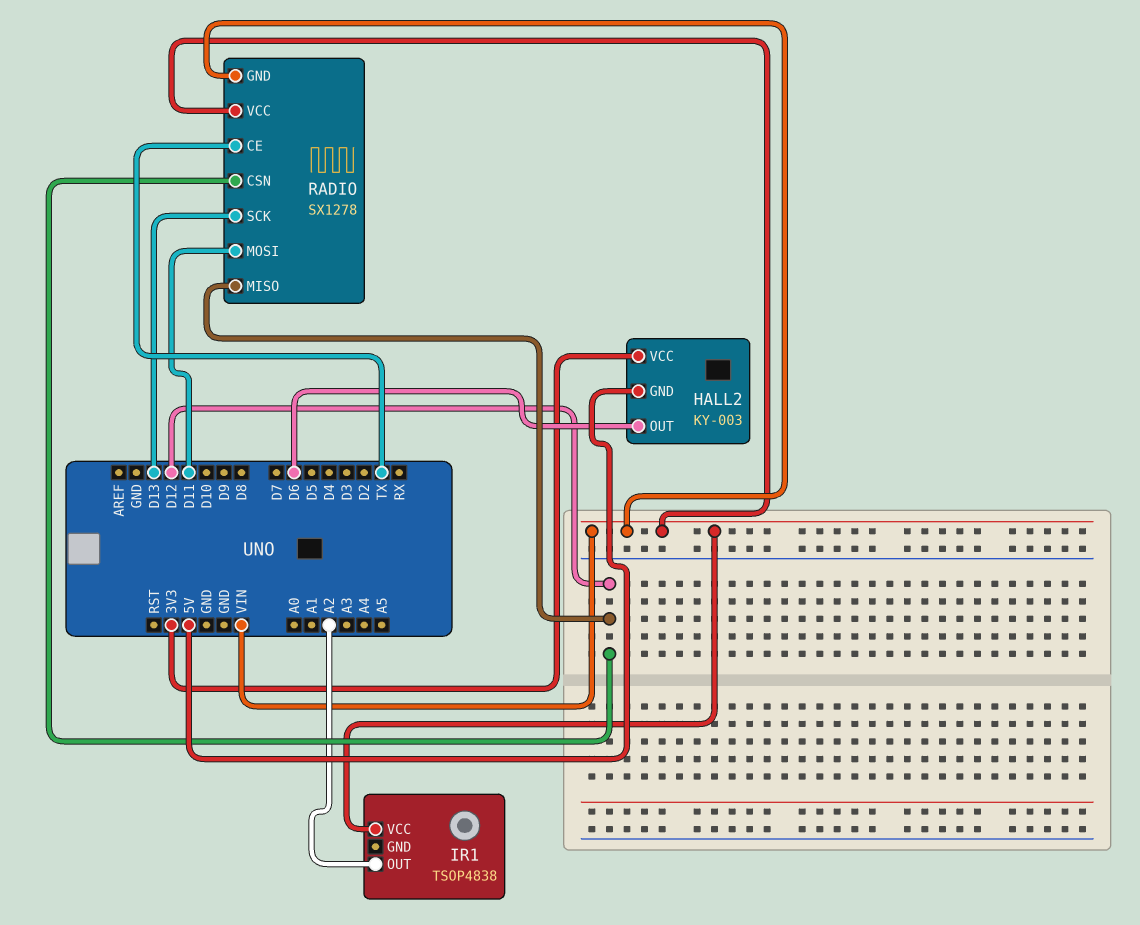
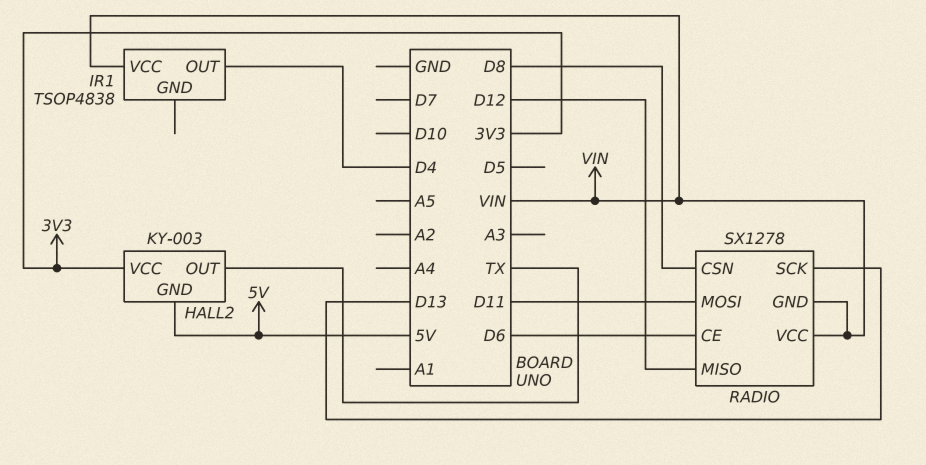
HALL2 pin OUT: D6 -> TX
IR1 pin OUT: A2 -> D4
RADIO pin CE: TX -> D6
RADIO pin CSN: D12 -> D8

